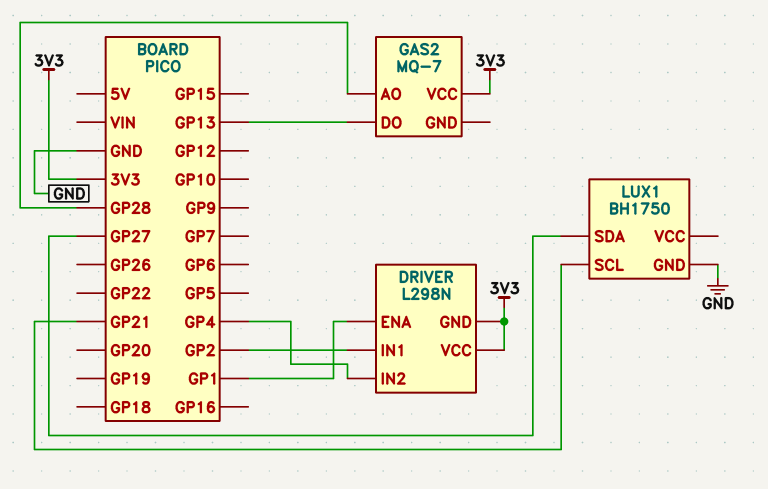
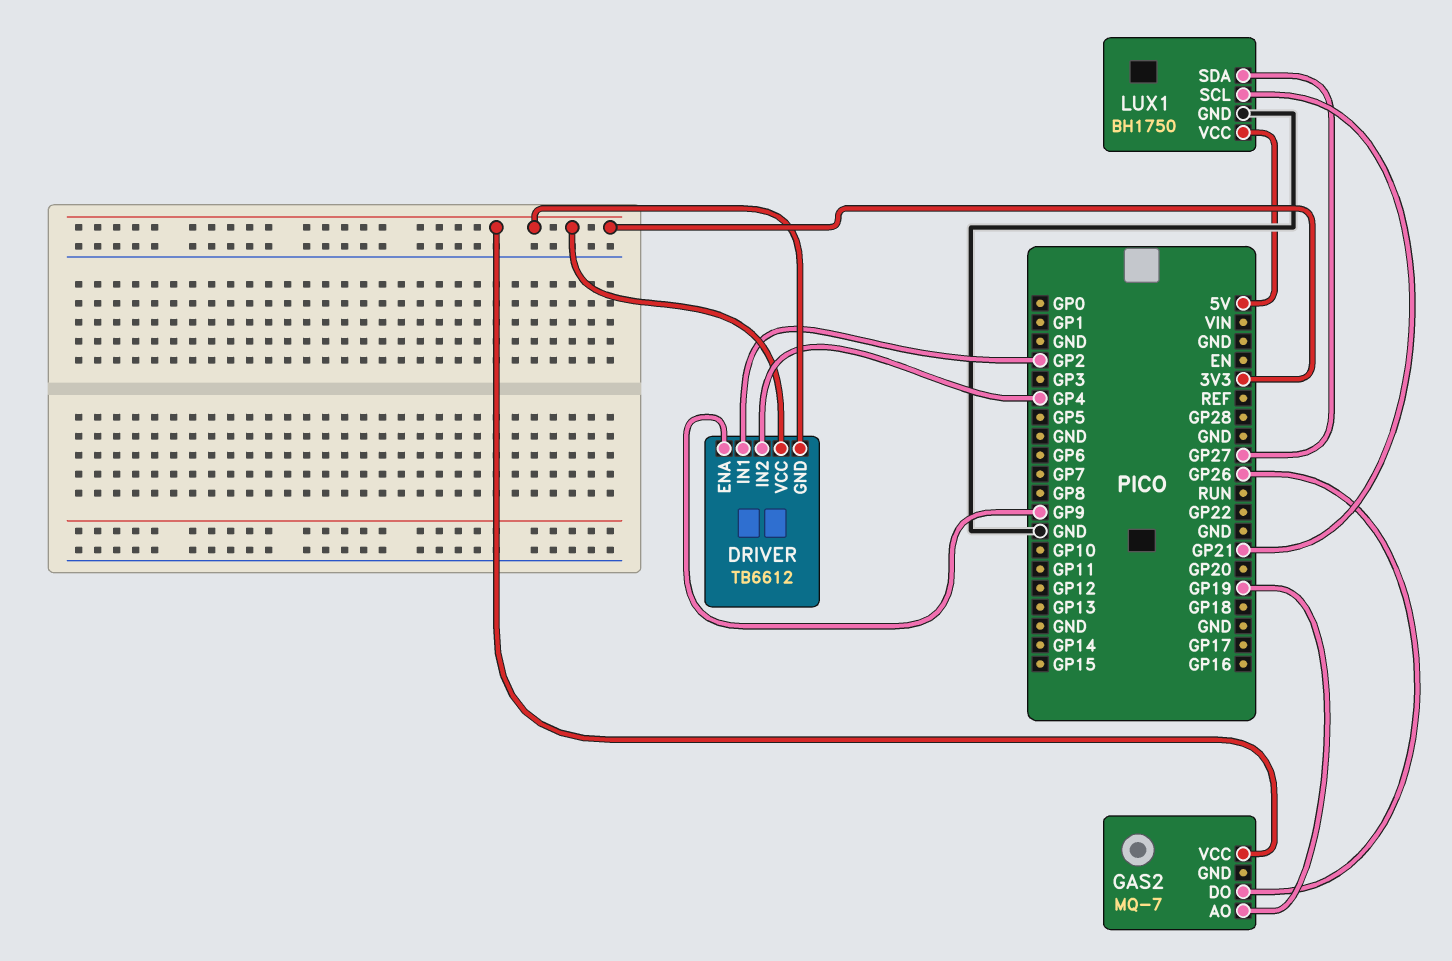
DRIVER: L298N -> TB6612
DRIVER pin ENA: GP1 -> GP9
GAS2 pin AO: GP28 -> GP19
GAS2 pin DO: GP13 -> GP26
LUX1 pin VCC: none -> 5V

